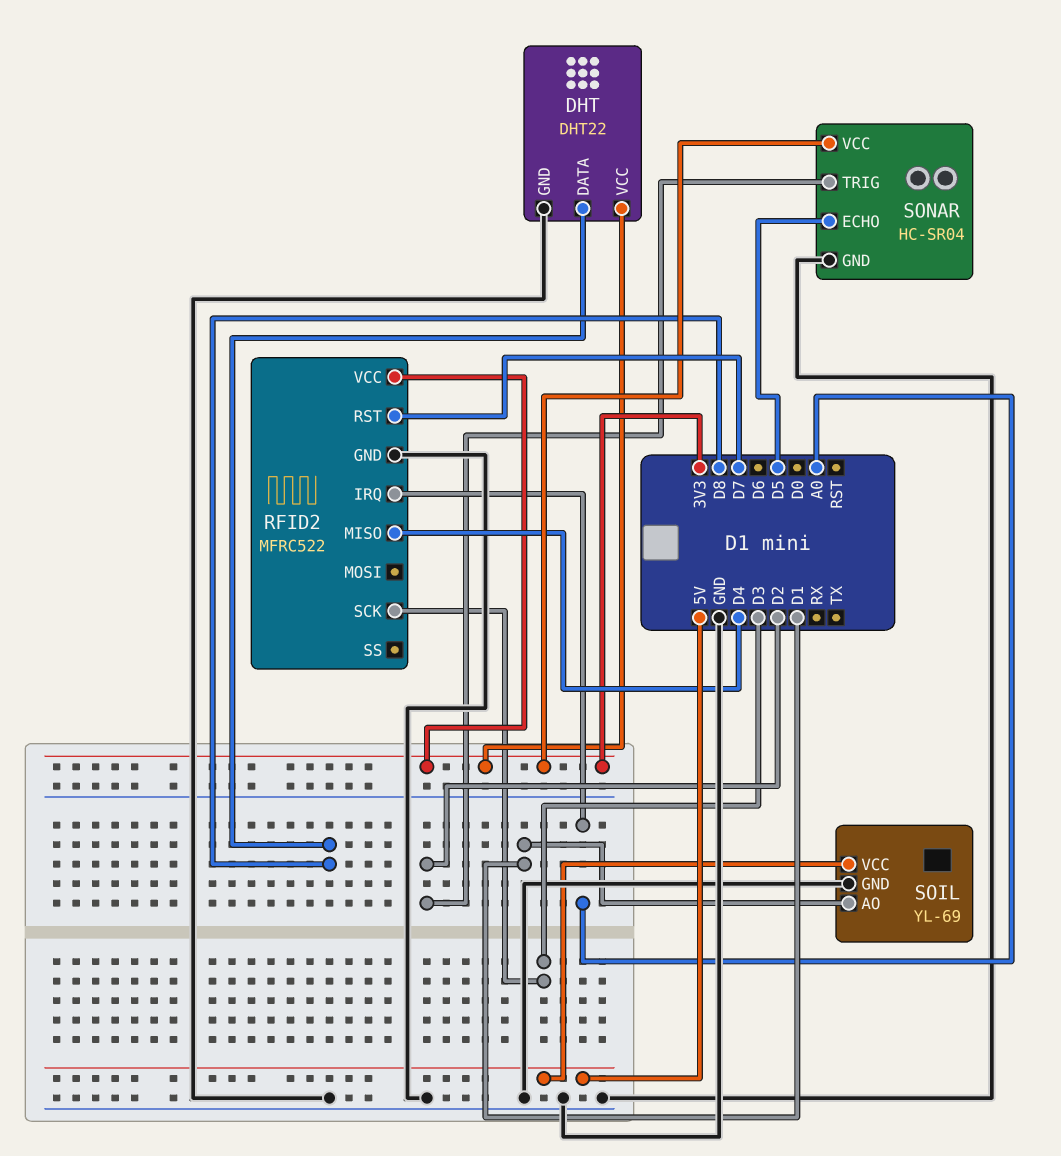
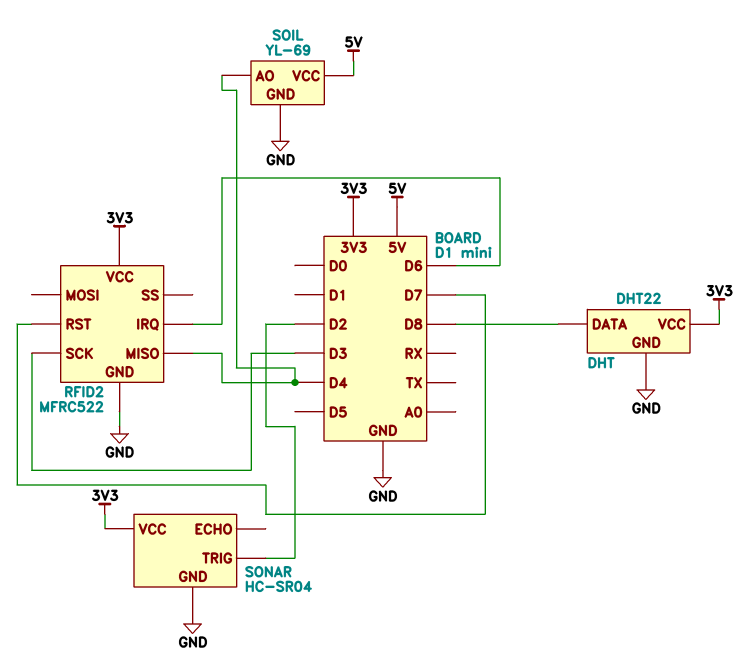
RFID2 pin IRQ: A0 -> D6
SOIL pin AO: D1 -> D4
SONAR pin ECHO: D5 -> none

